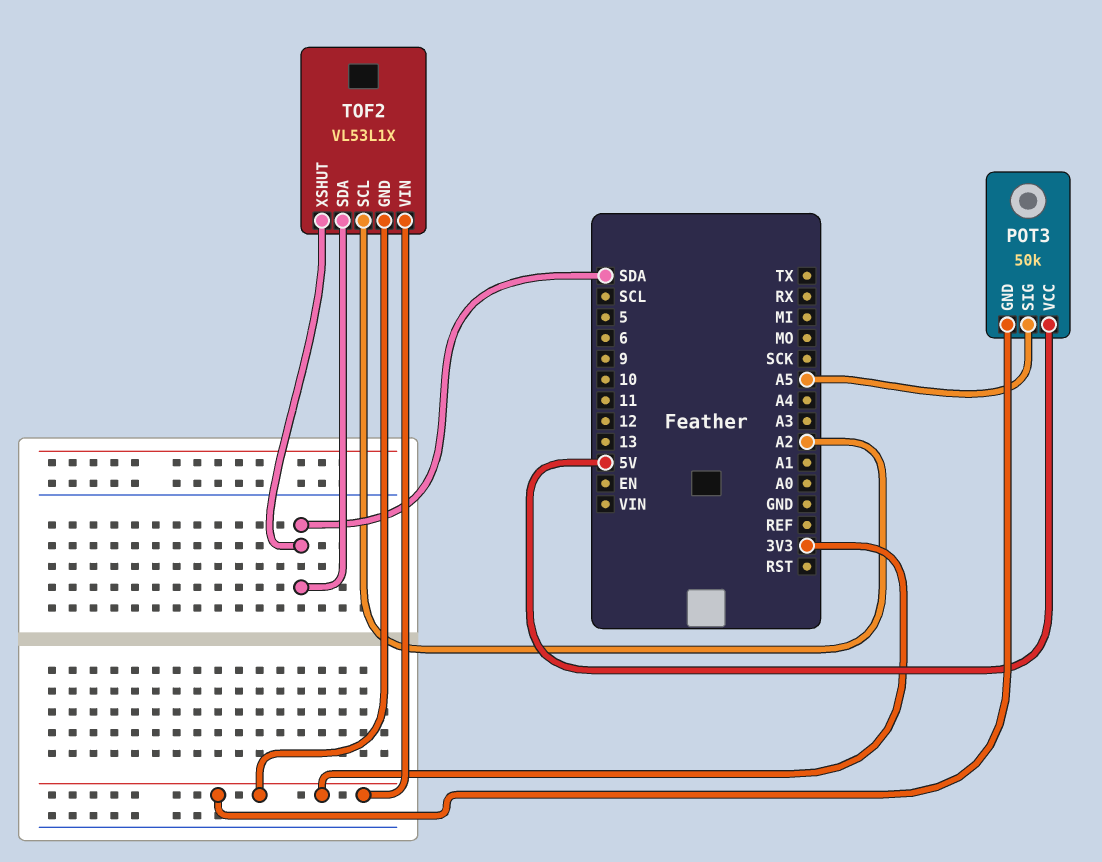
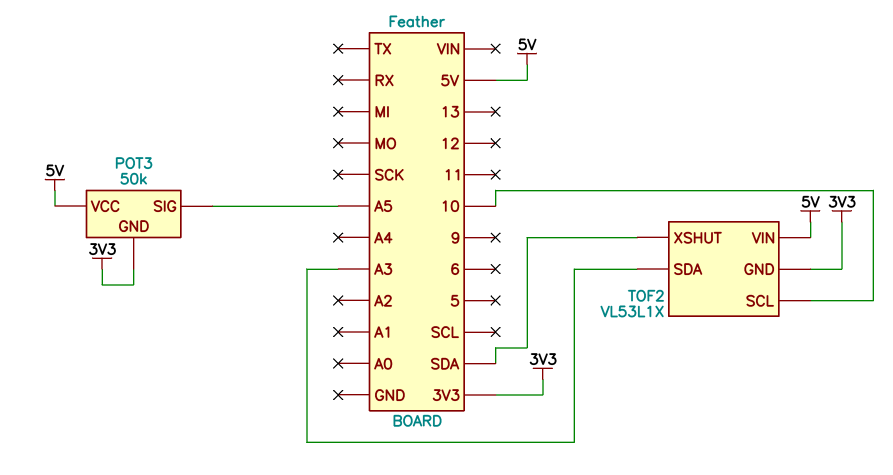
TOF2 pin SCL: A2 -> 10
TOF2 pin SDA: SDA -> A3
TOF2 pin VIN: 3V3 -> 5V

